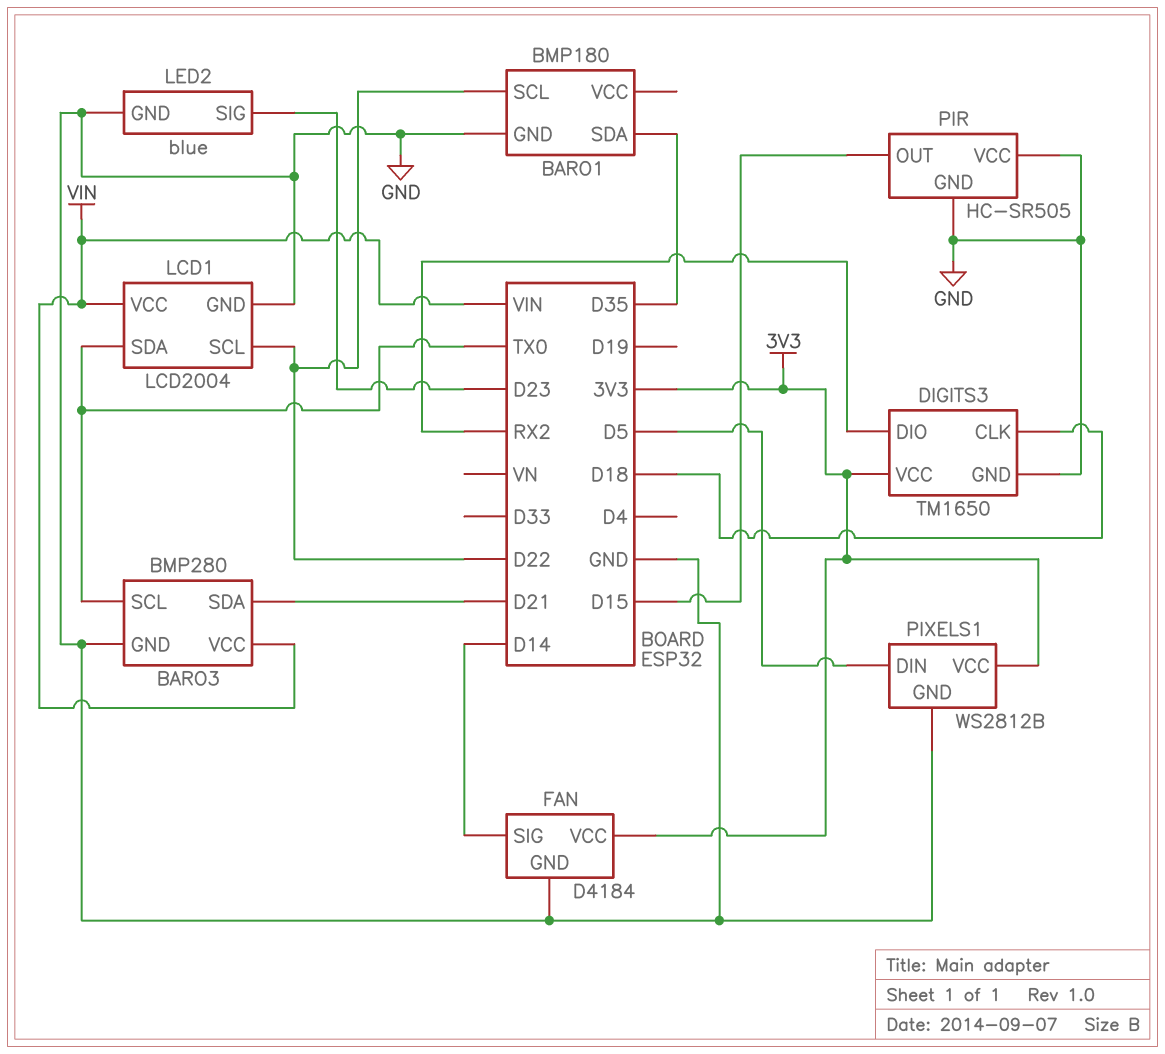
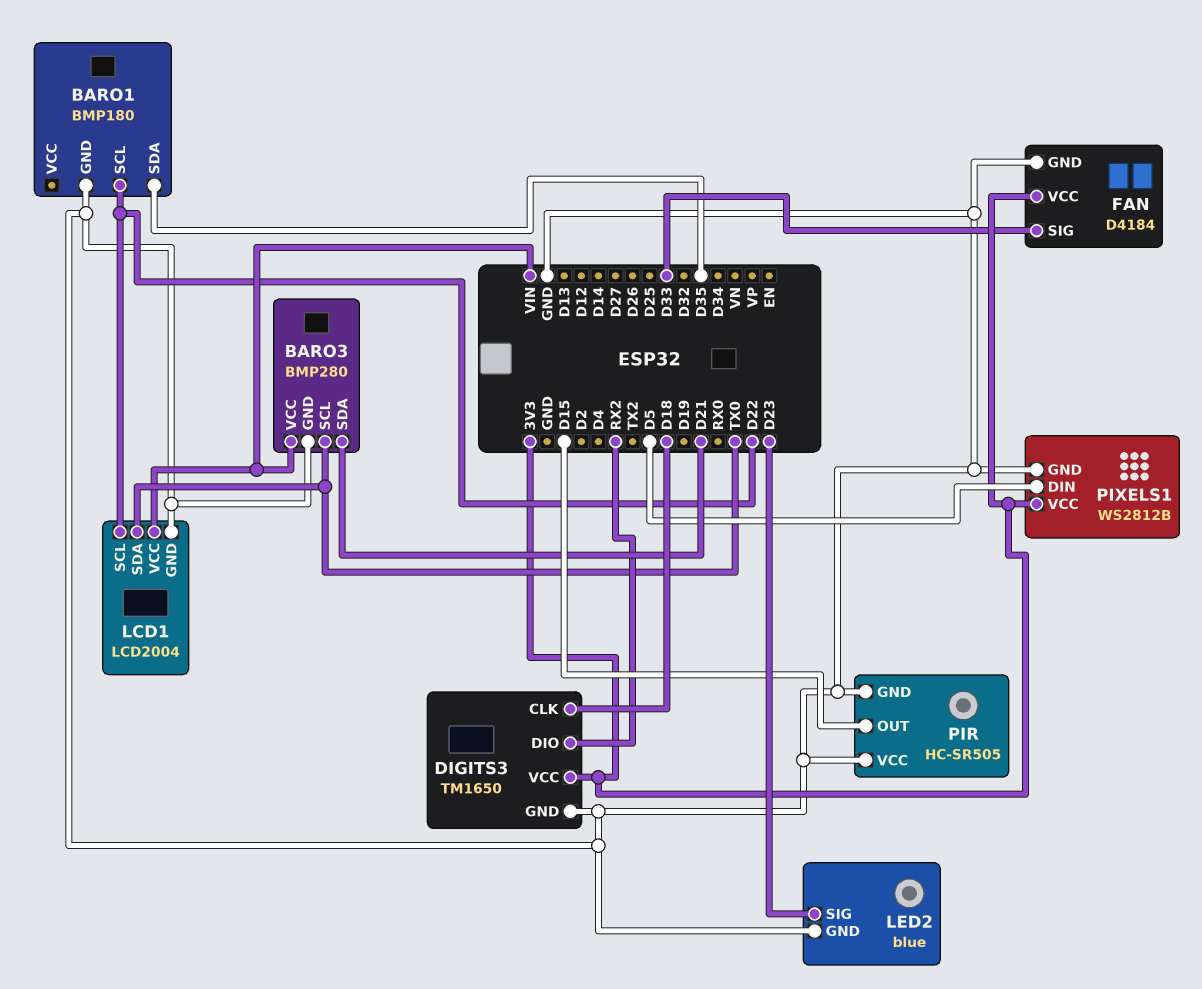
FAN pin SIG: D14 -> D33

